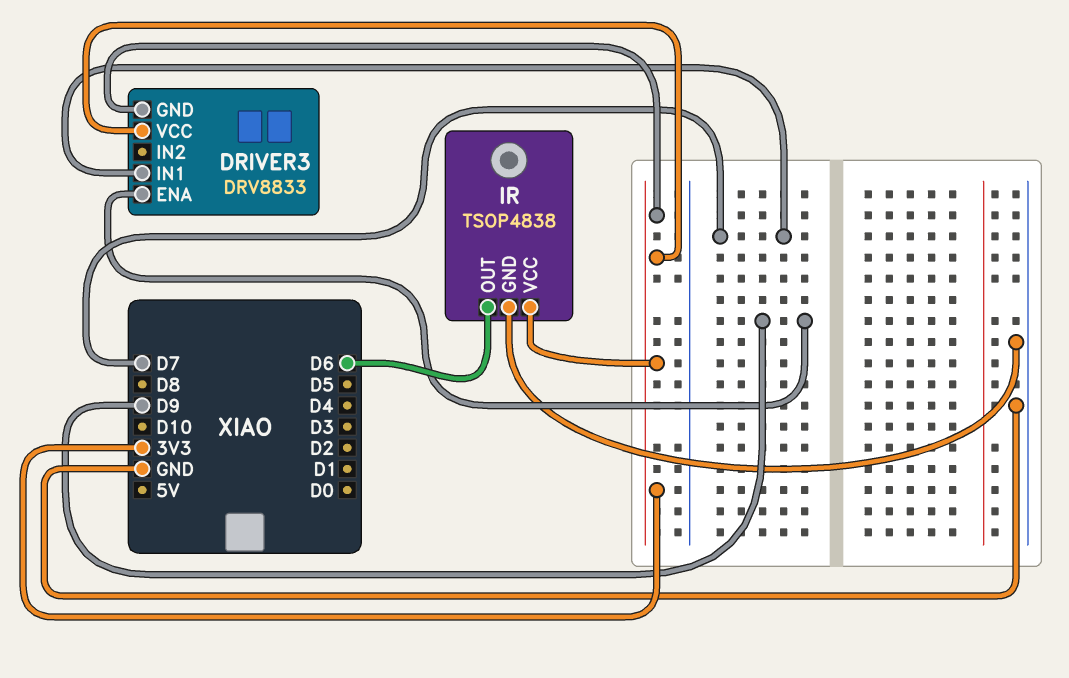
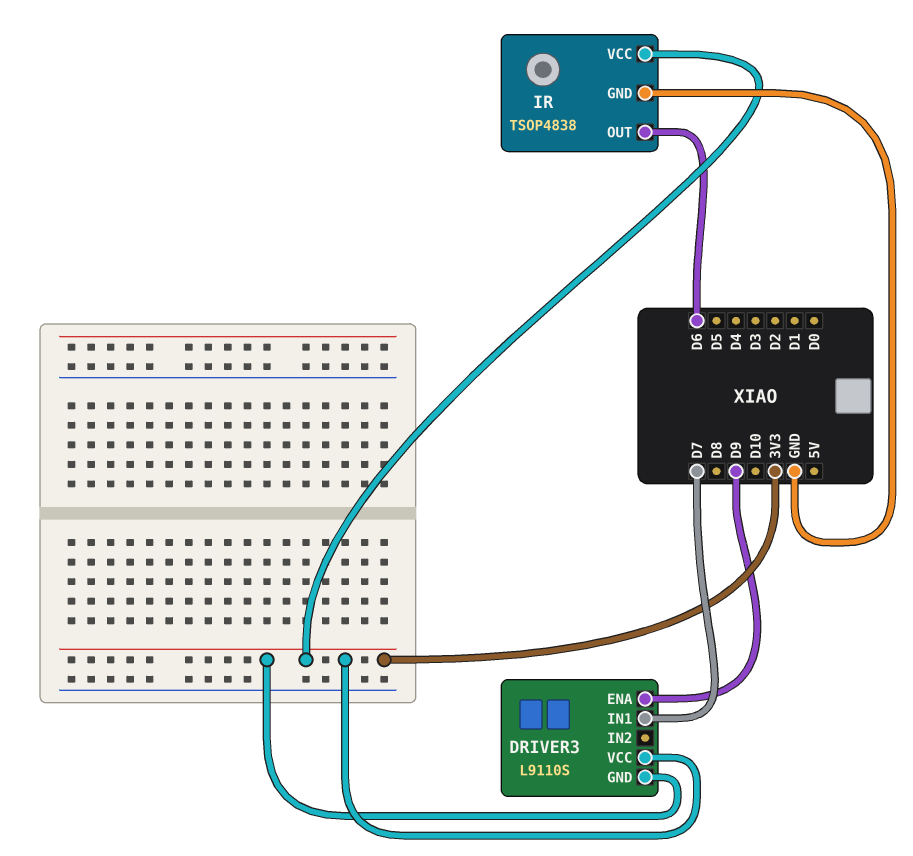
DRIVER3: DRV8833 -> L9110S

